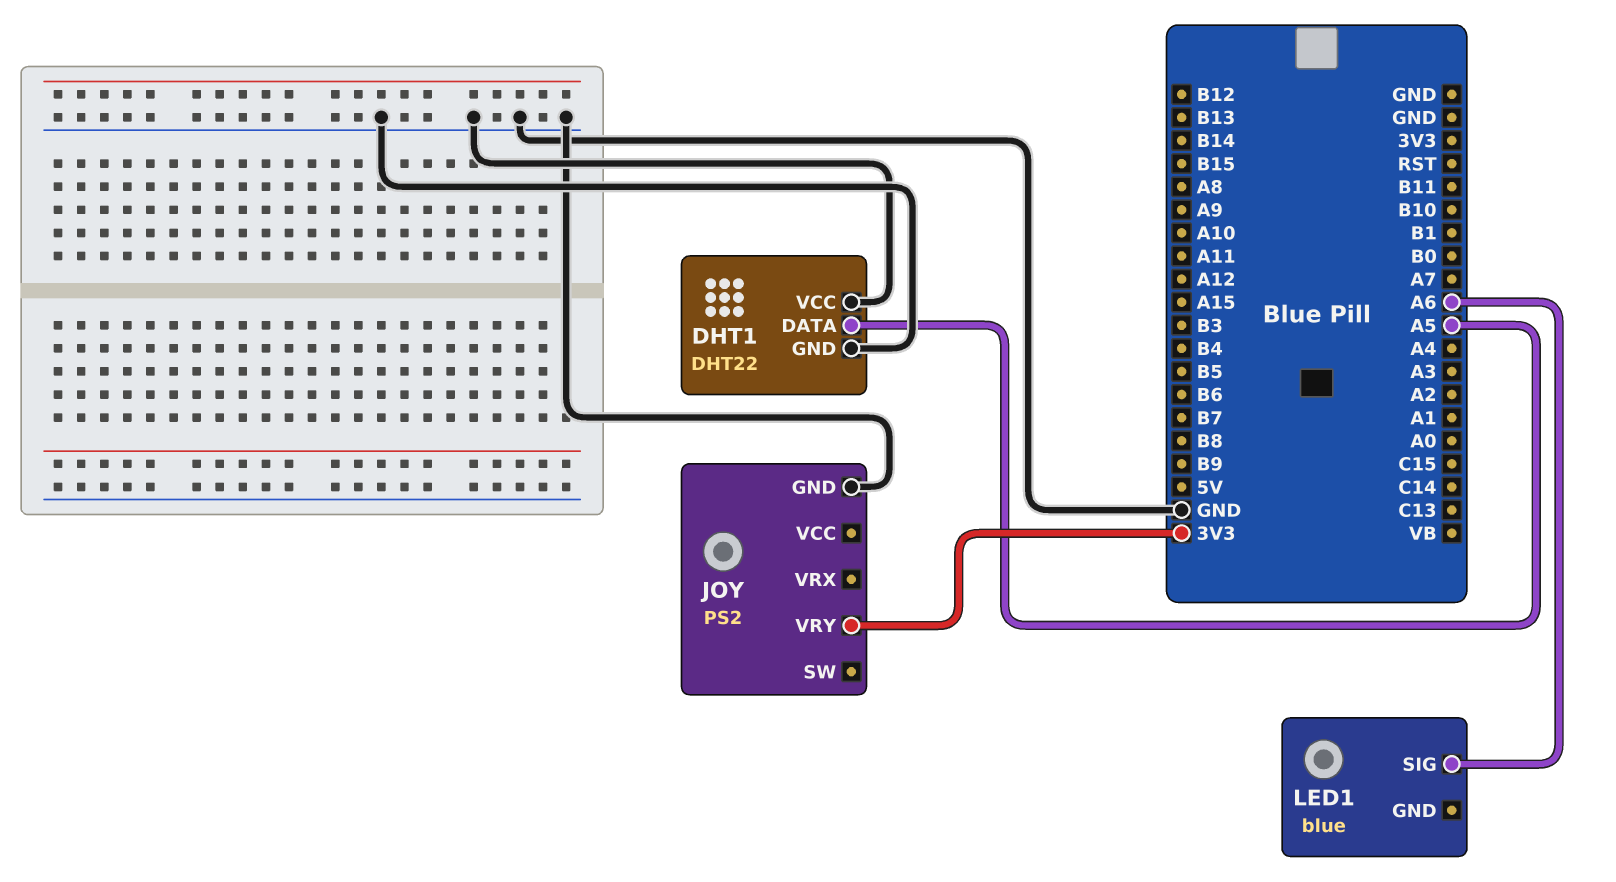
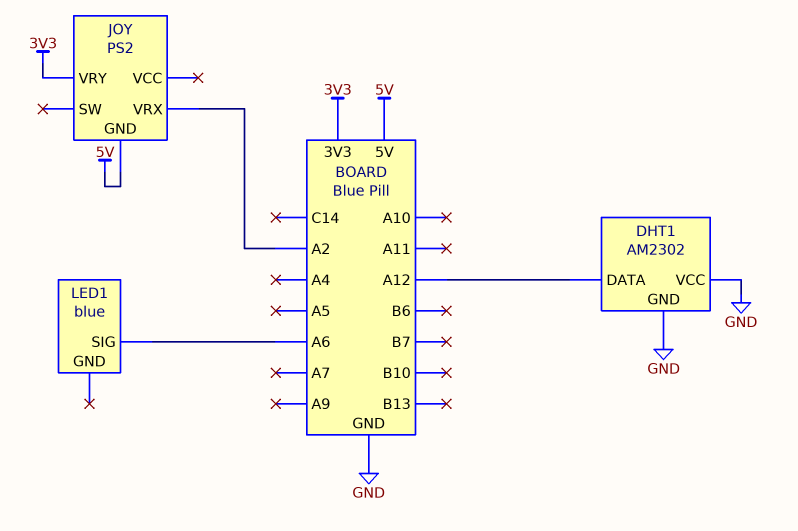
DHT1: DHT22 -> AM2302
DHT1 pin DATA: A5 -> A12
JOY pin GND: GND -> 5V
JOY pin VRX: none -> A2

